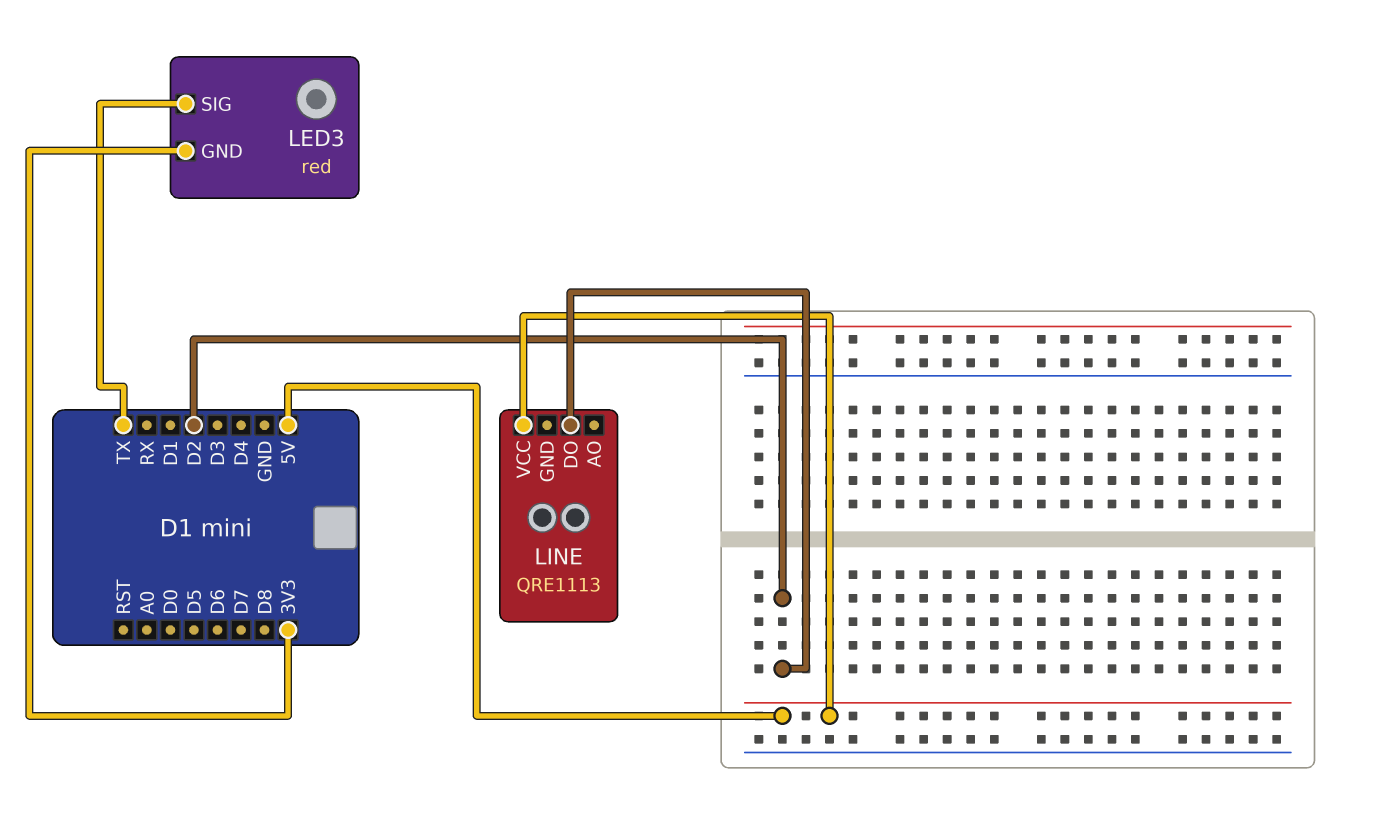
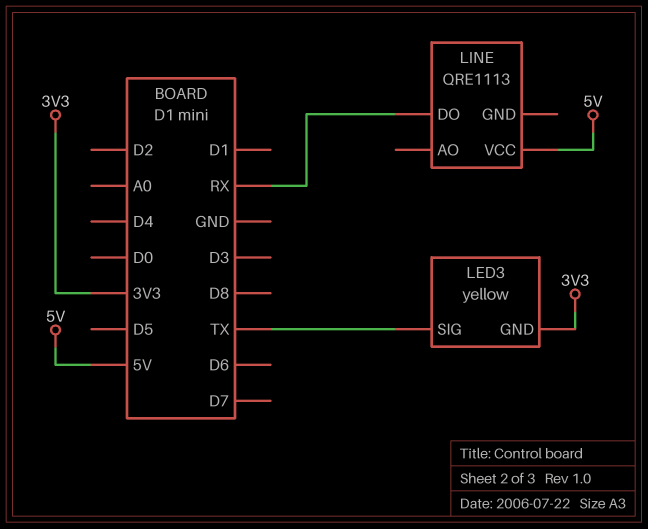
LED3: red -> yellow
LINE pin DO: D2 -> RX

